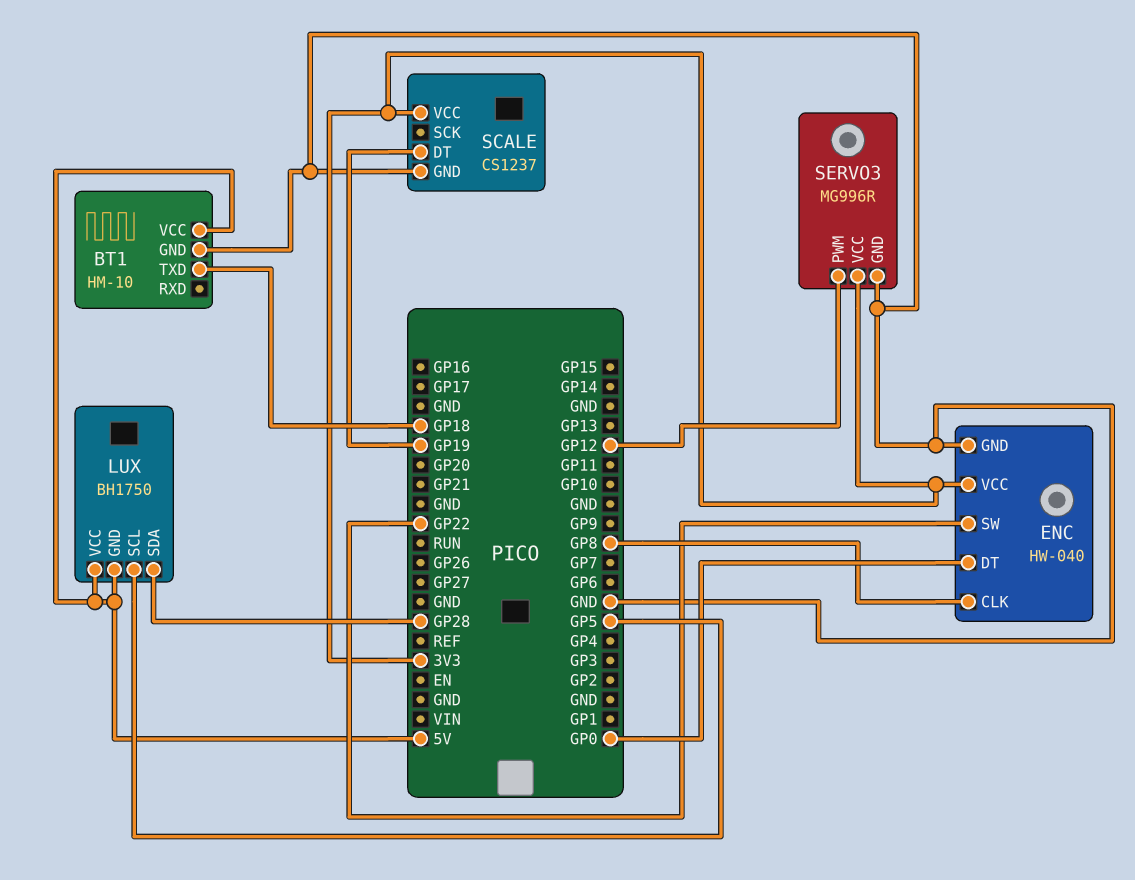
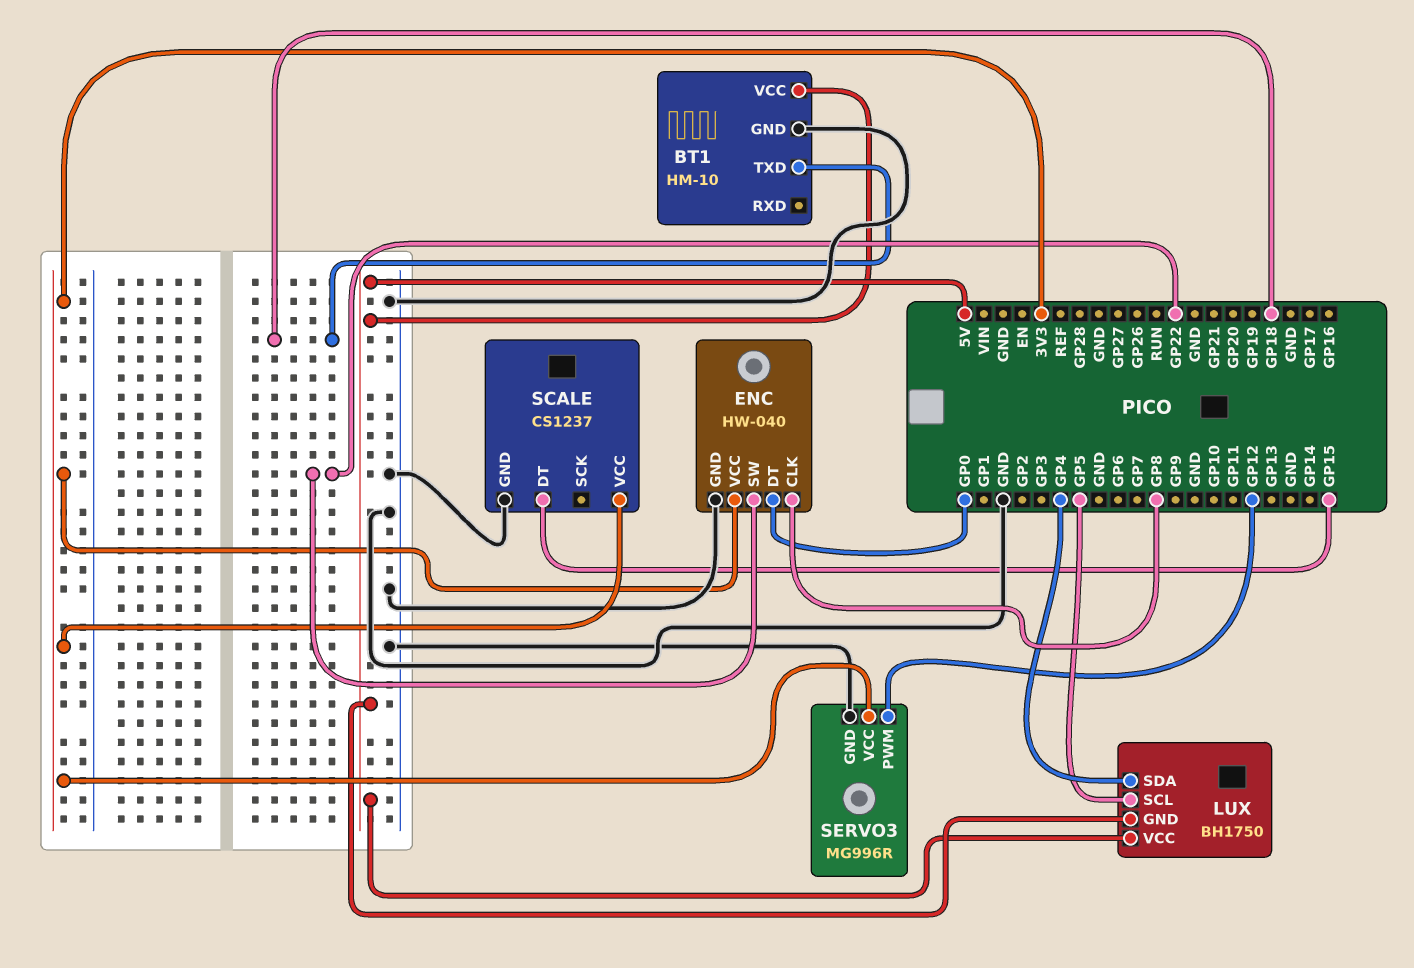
LUX pin SDA: GP28 -> GP4
SCALE pin DT: GP19 -> GP15

